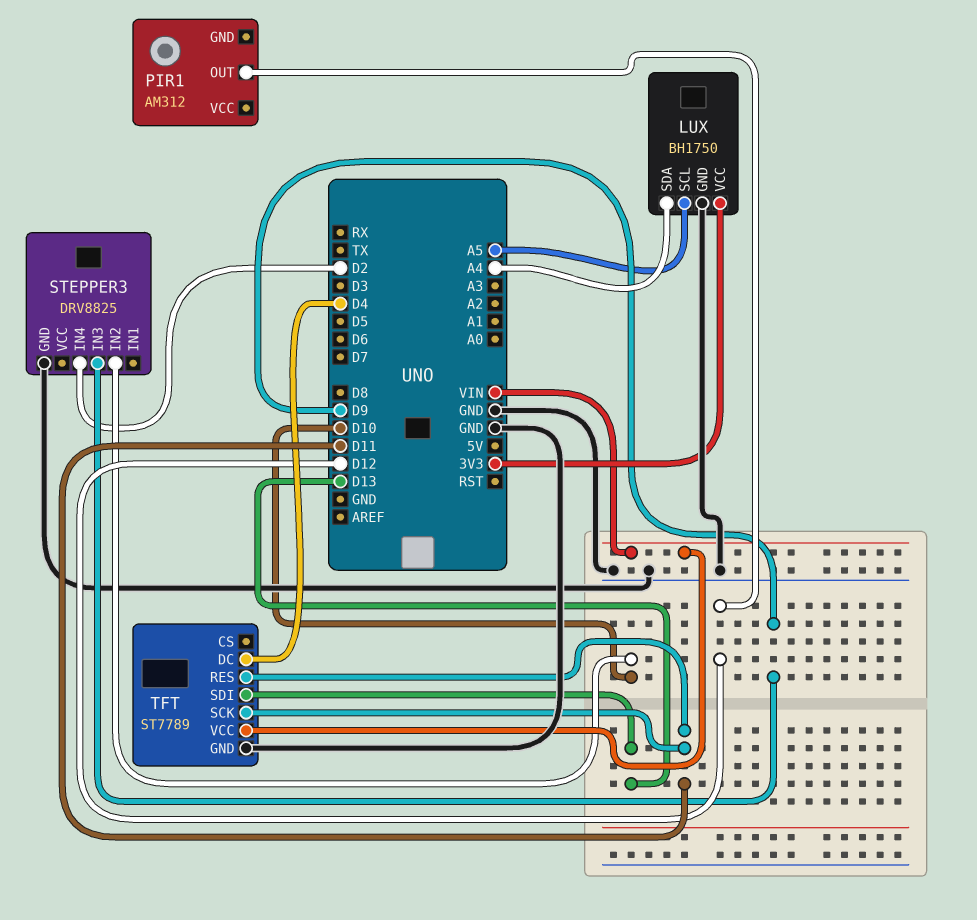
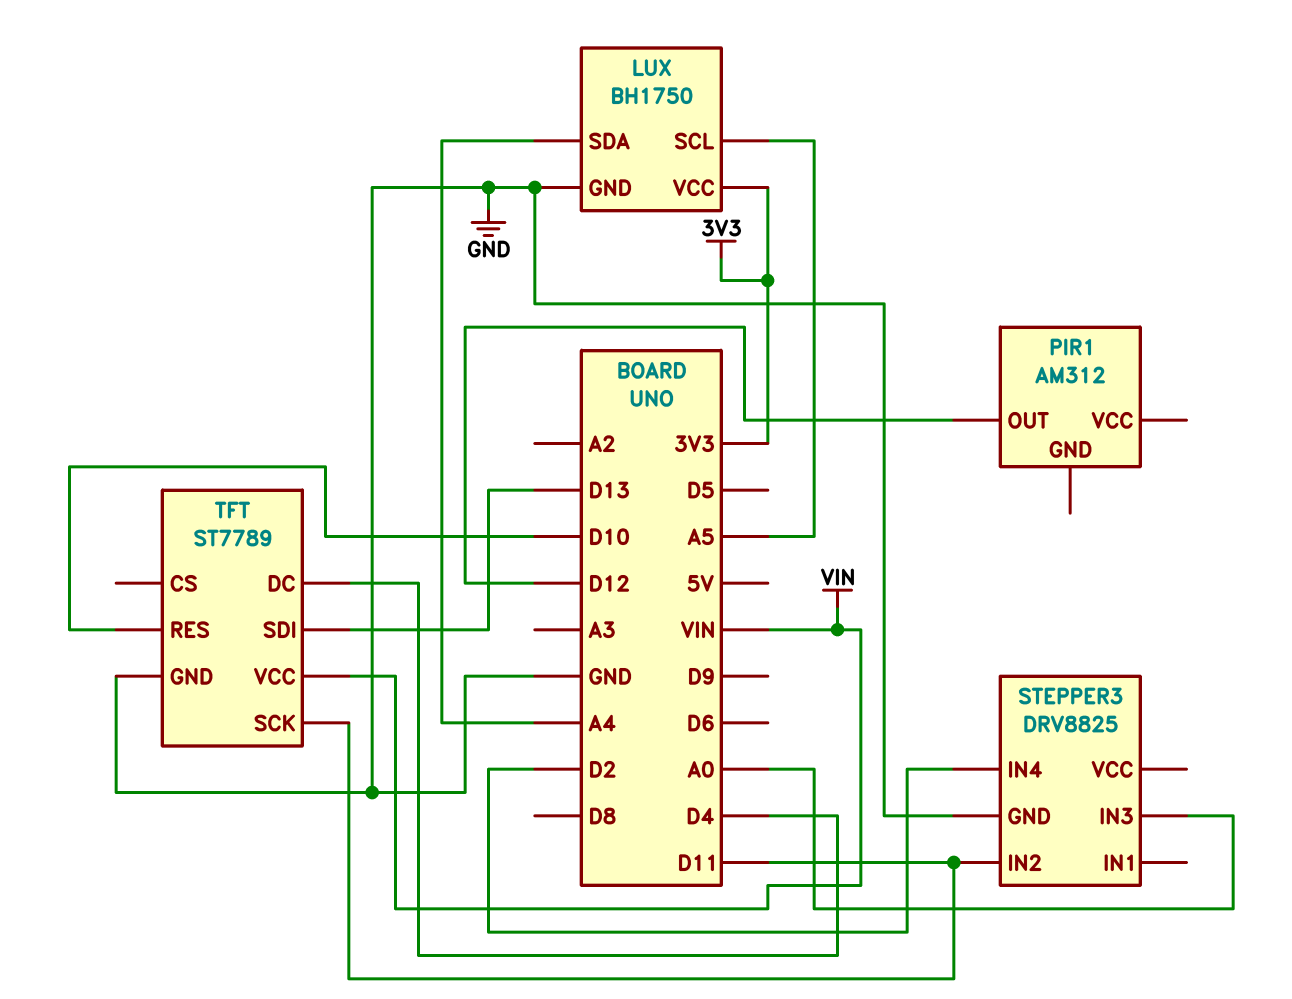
STEPPER3 pin IN2: D10 -> D11
STEPPER3 pin IN3: D9 -> A0
TFT pin RES: D11 -> D10

